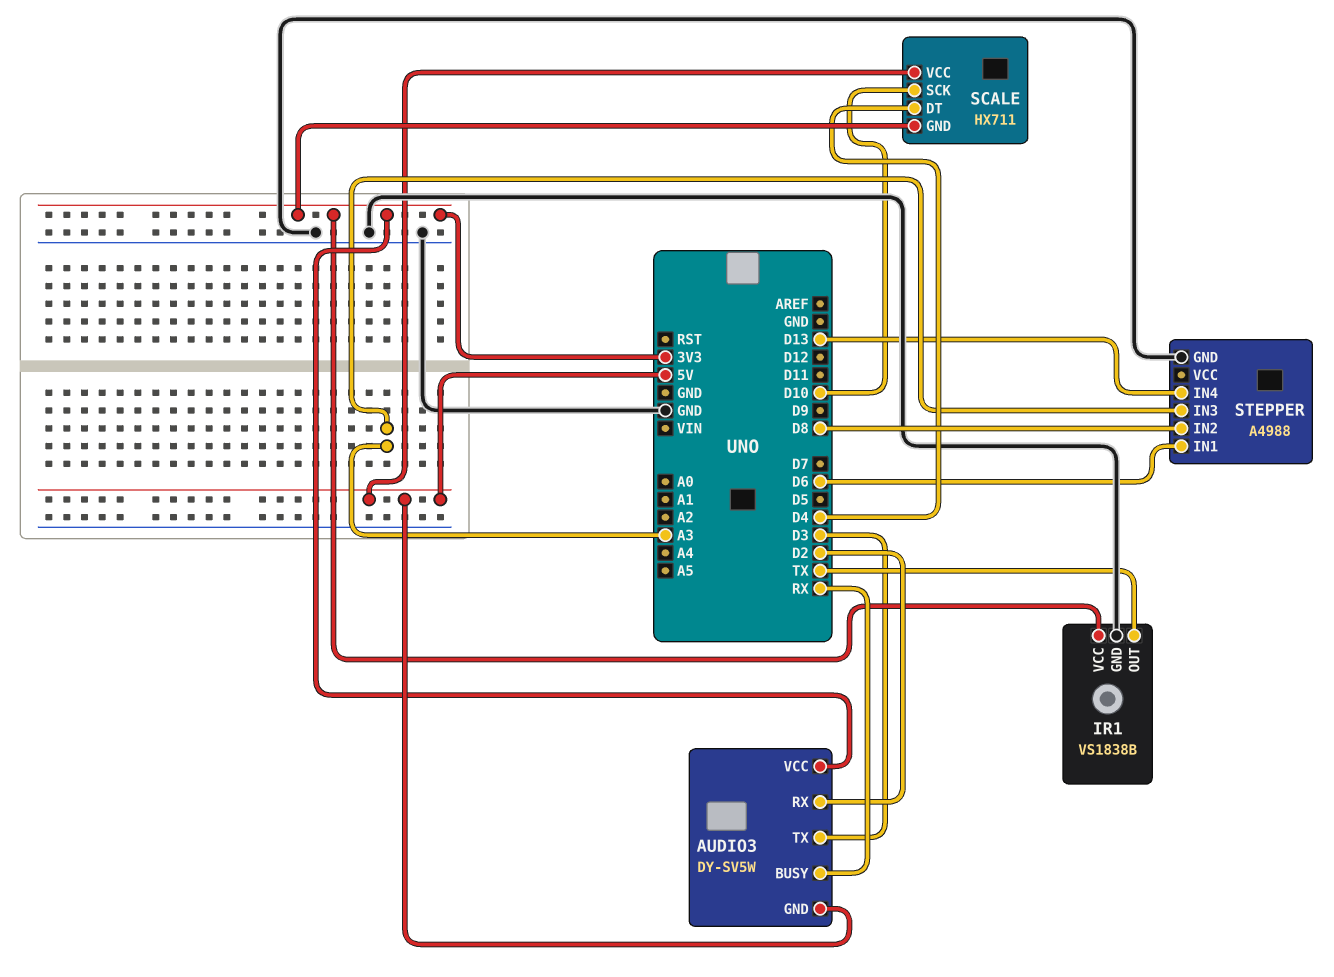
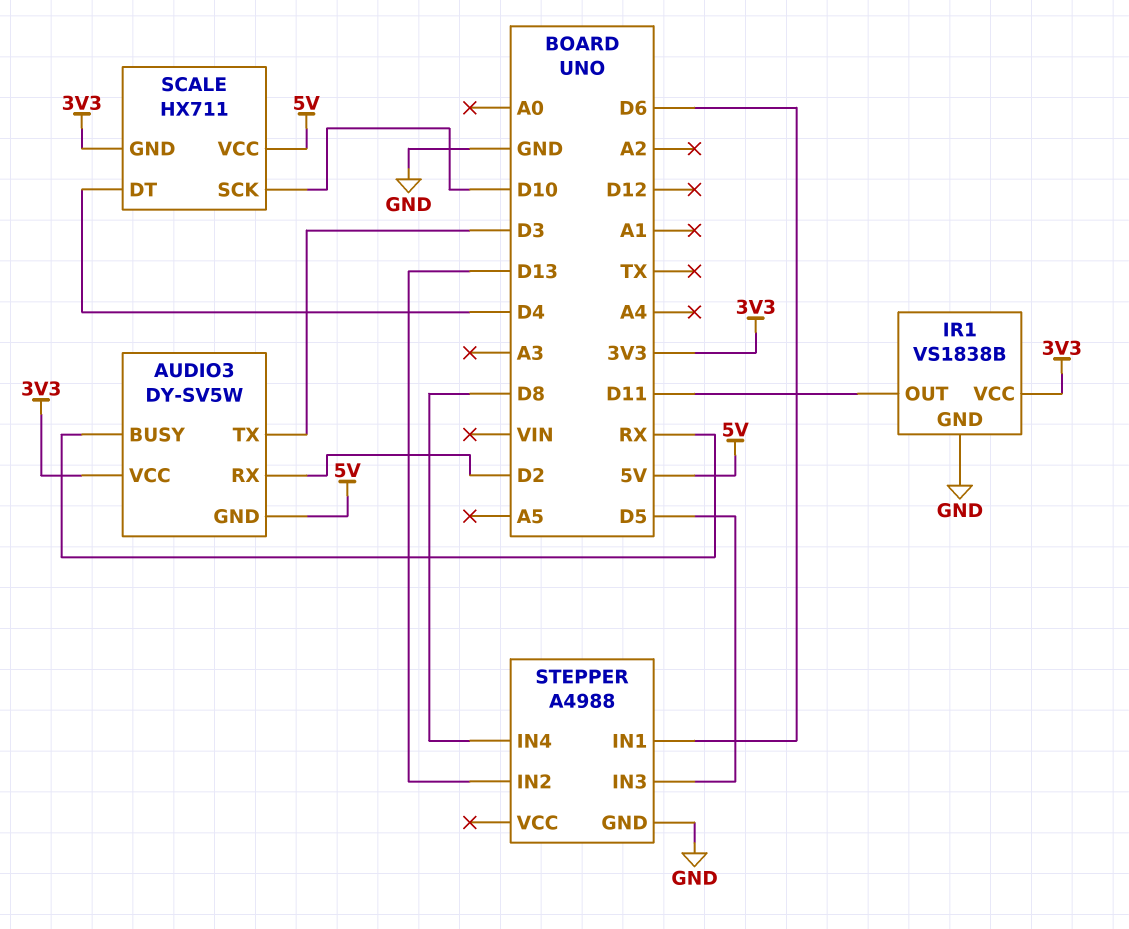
IR1 pin OUT: TX -> D11
STEPPER pin IN2: D8 -> D13
STEPPER pin IN3: A3 -> D5
STEPPER pin IN4: D13 -> D8

